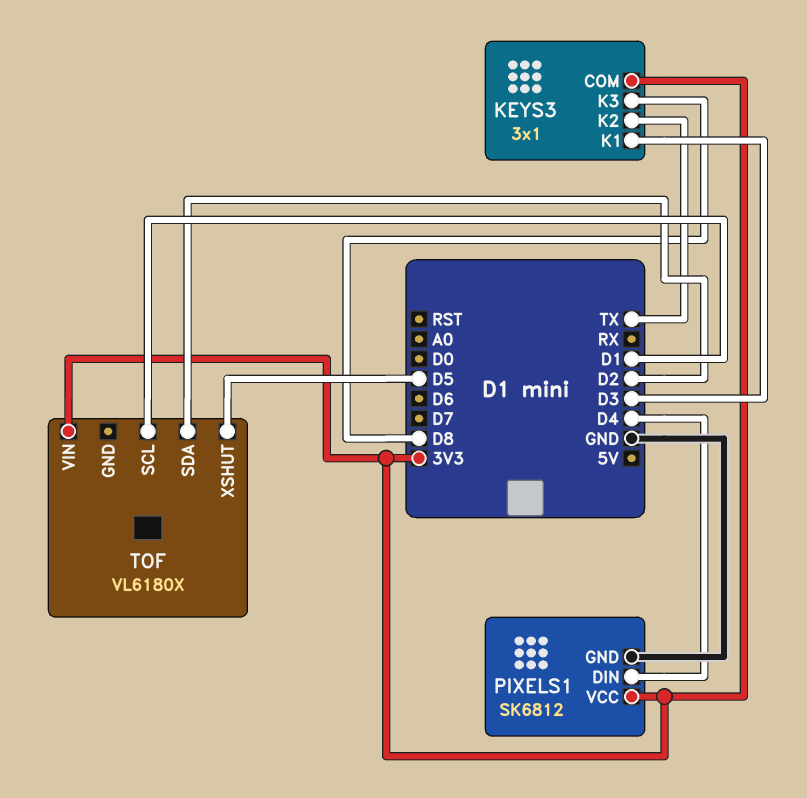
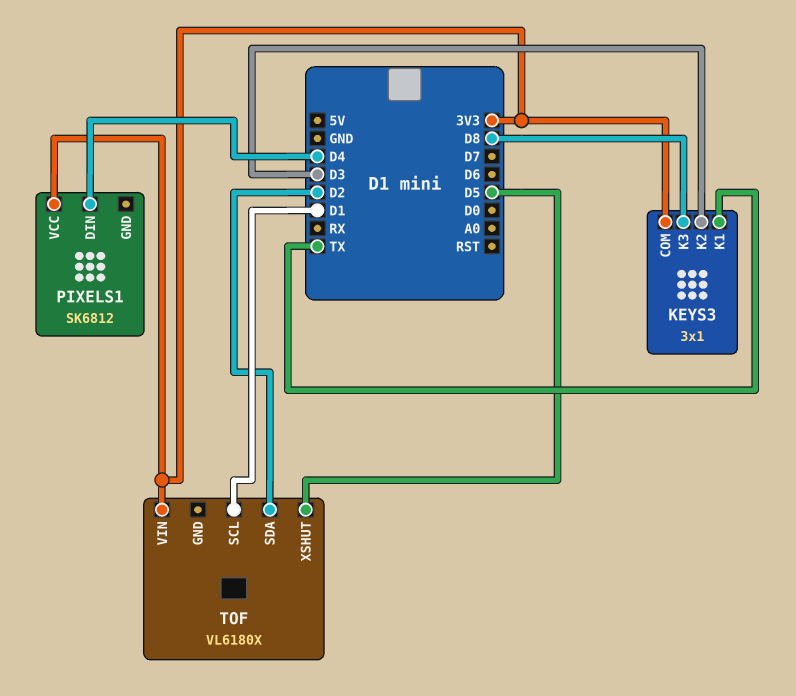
KEYS3 pin K1: D3 -> TX
KEYS3 pin K2: TX -> D3
PIXELS1 pin GND: GND -> none

